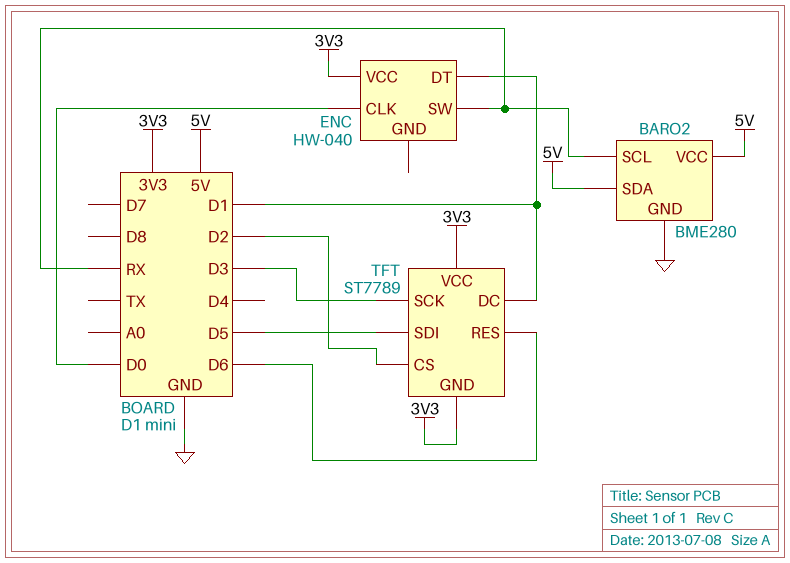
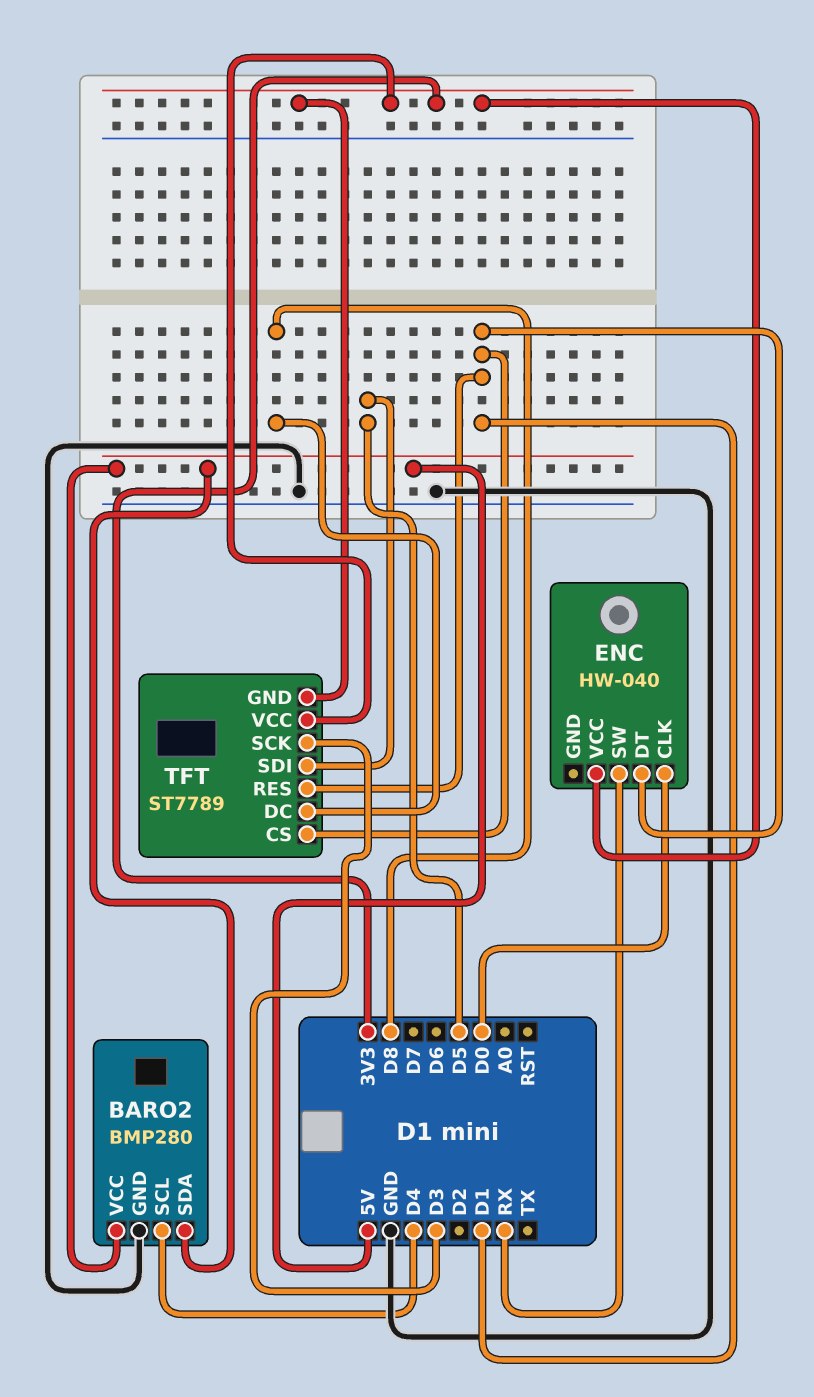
BARO2: BME280 -> BMP280
BARO2 pin SCL: RX -> D4
TFT pin CS: D2 -> D1
TFT pin DC: D1 -> D8
TFT pin RES: D6 -> D1

